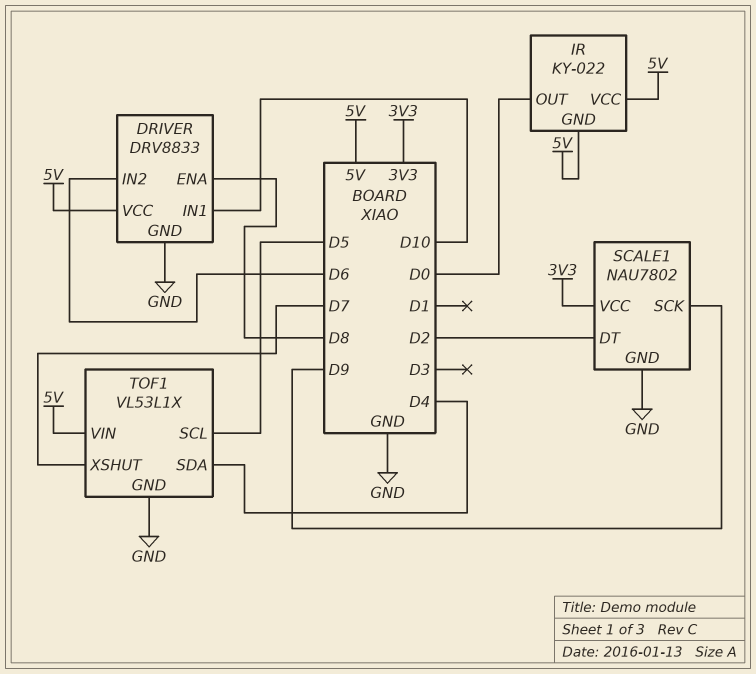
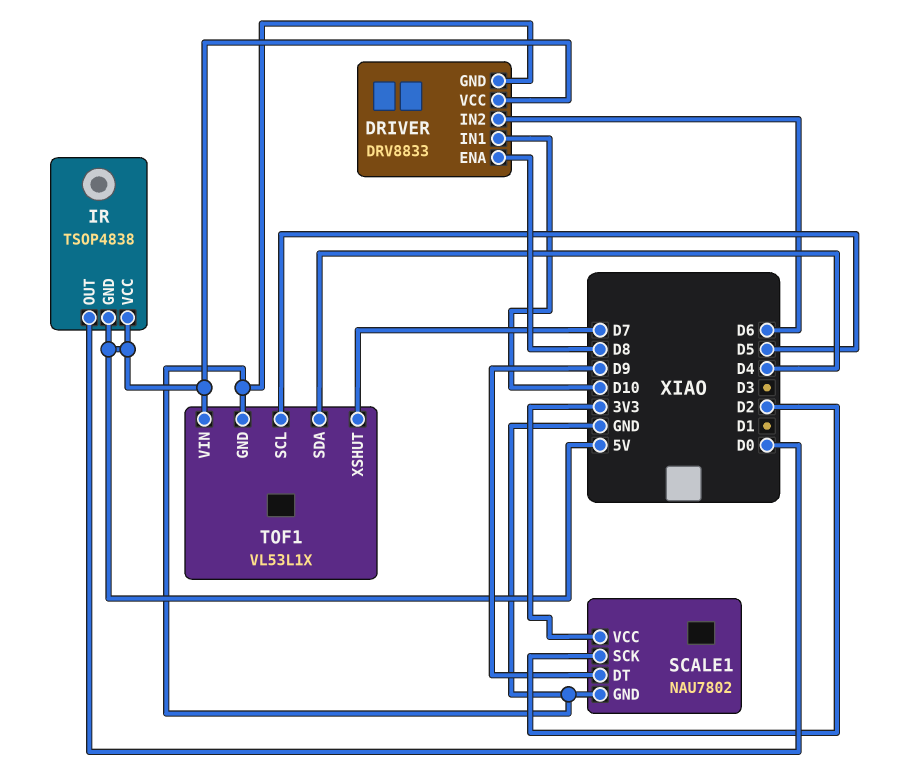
IR: KY-022 -> TSOP4838
SCALE1 pin DT: D2 -> D9
SCALE1 pin SCK: D9 -> D2

